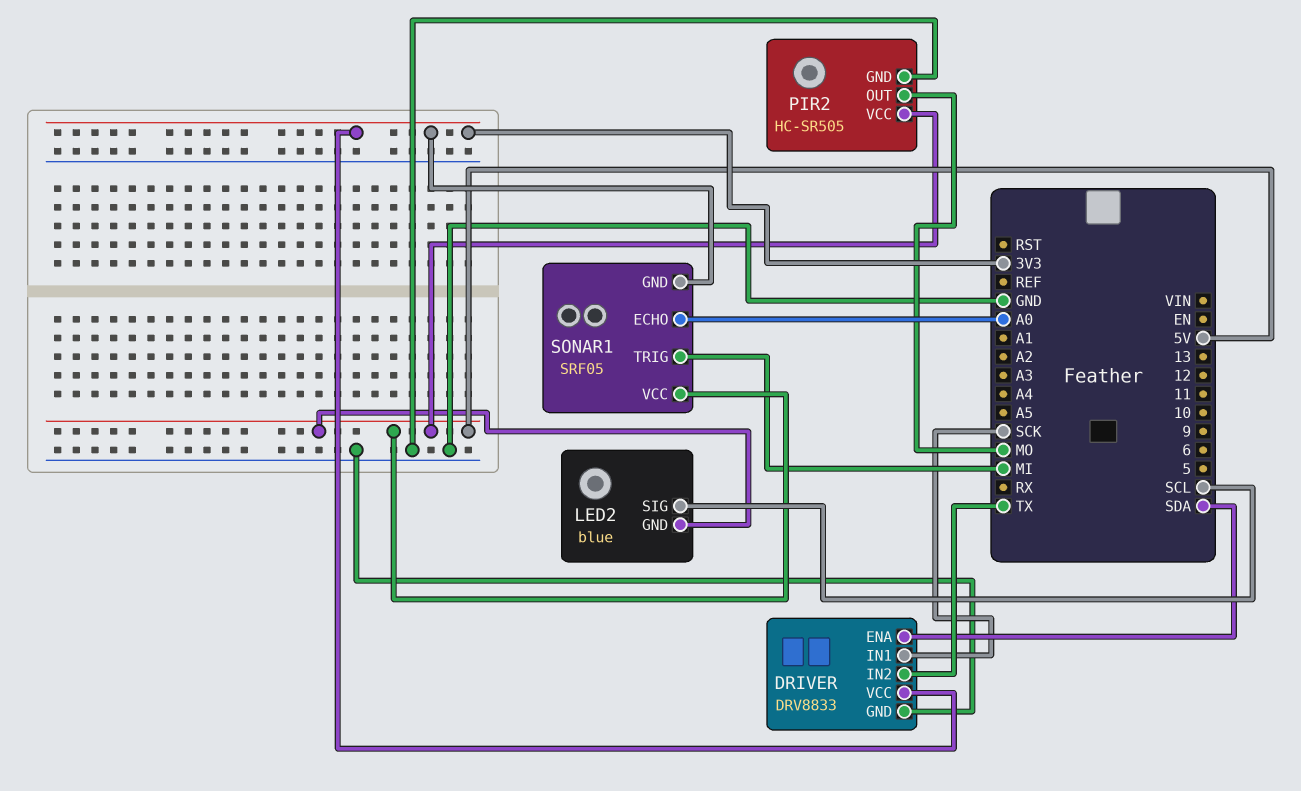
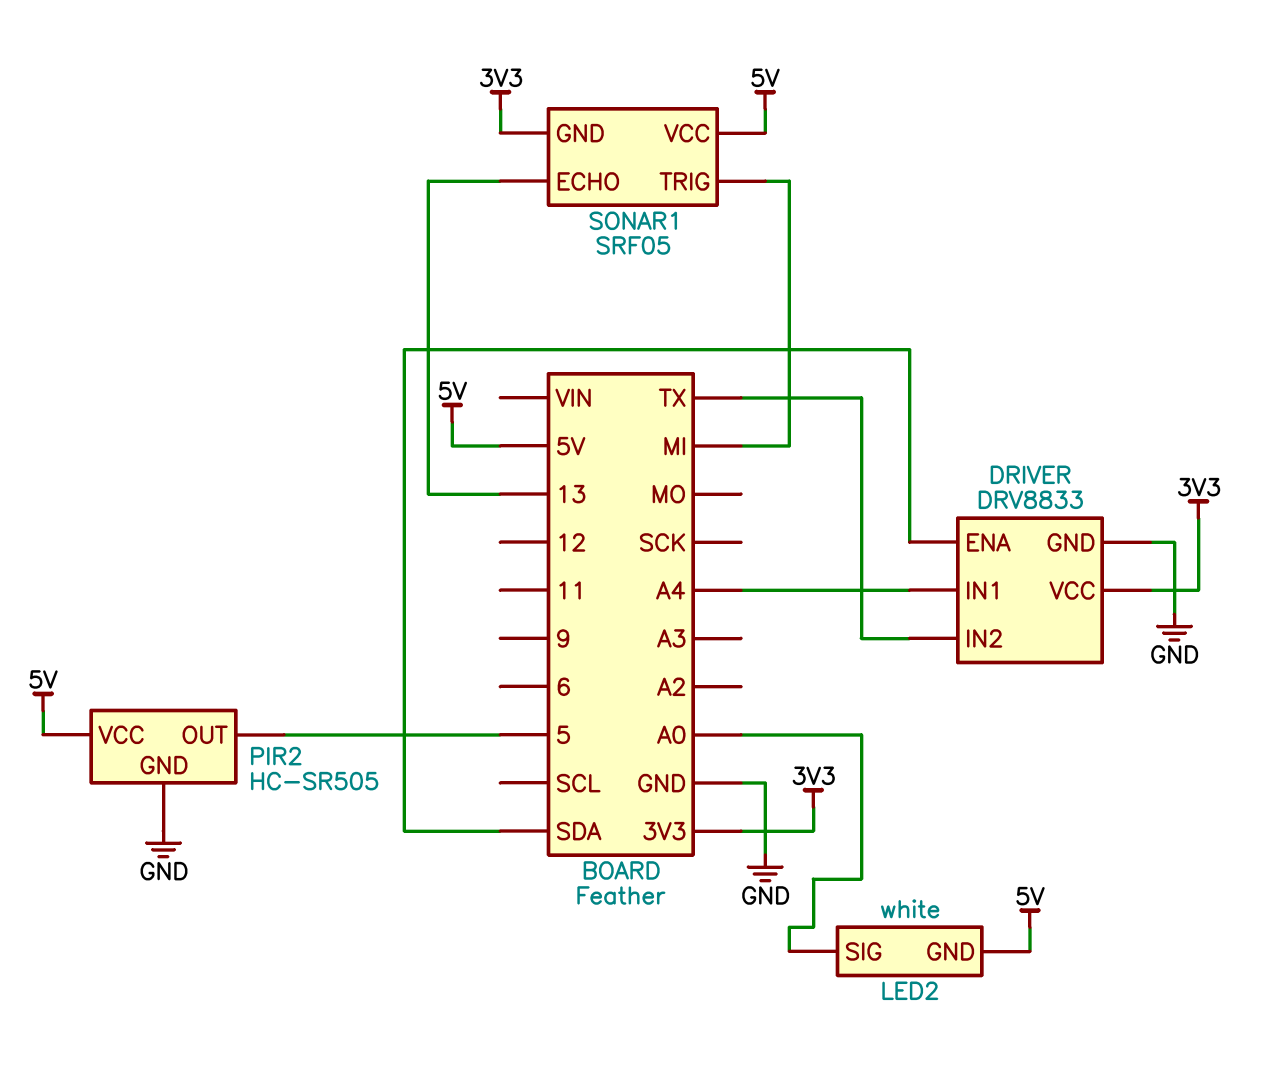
DRIVER pin IN1: SCK -> A4
LED2: blue -> white
LED2 pin SIG: SCL -> A0
PIR2 pin OUT: MO -> 5
SONAR1 pin ECHO: A0 -> 13

